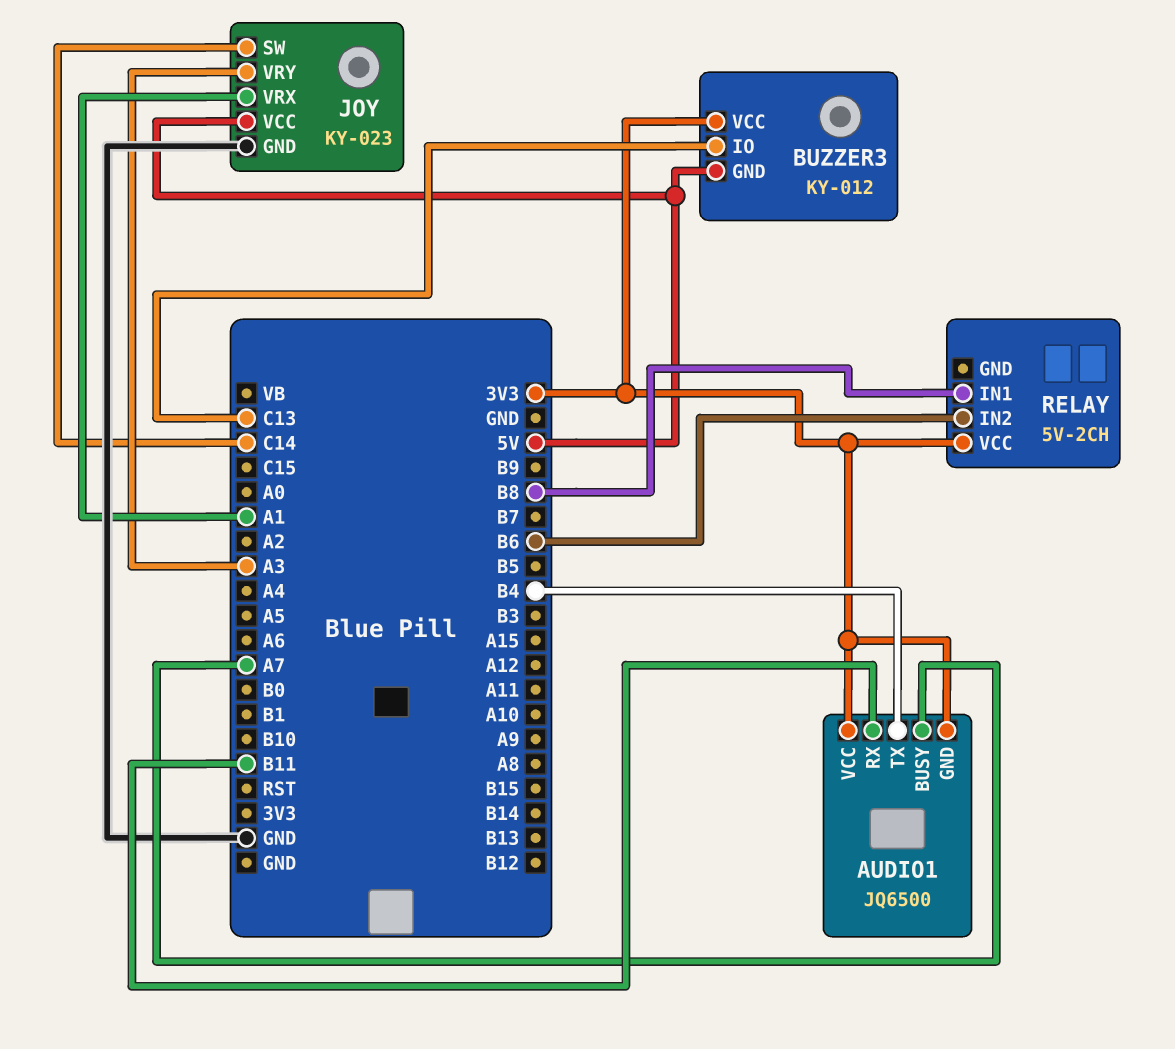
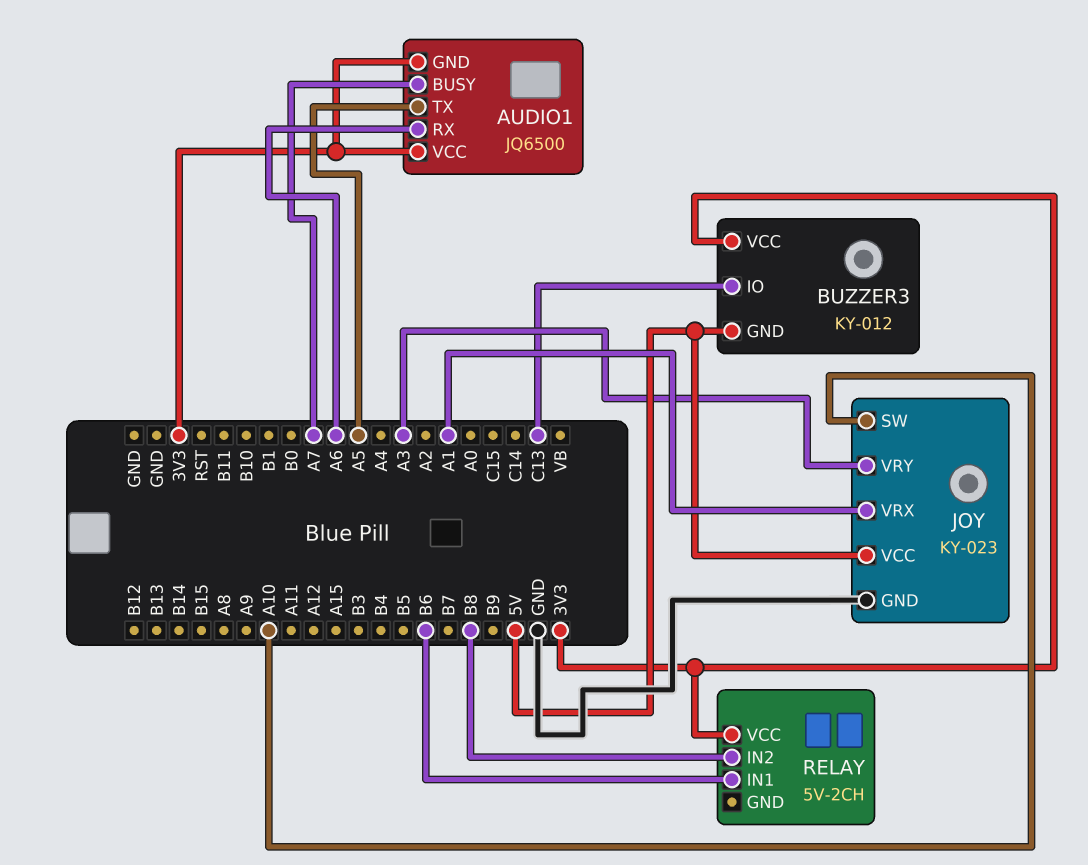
AUDIO1 pin RX: B11 -> A6
AUDIO1 pin TX: B4 -> A5
JOY pin SW: C14 -> A10
RELAY pin IN1: B8 -> B6
RELAY pin IN2: B6 -> B8

